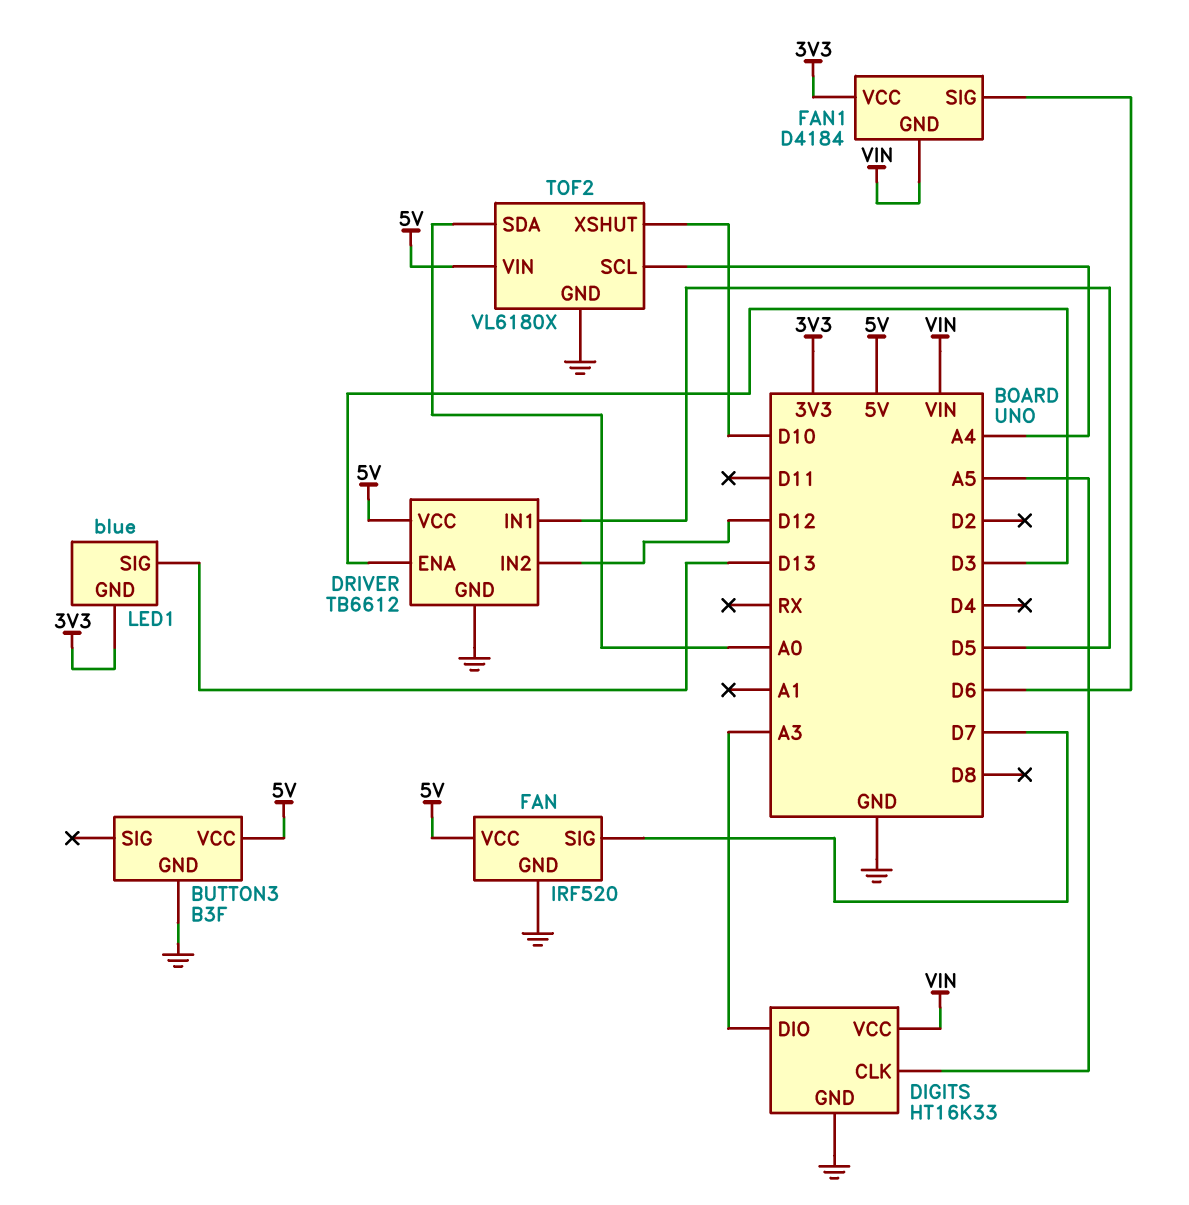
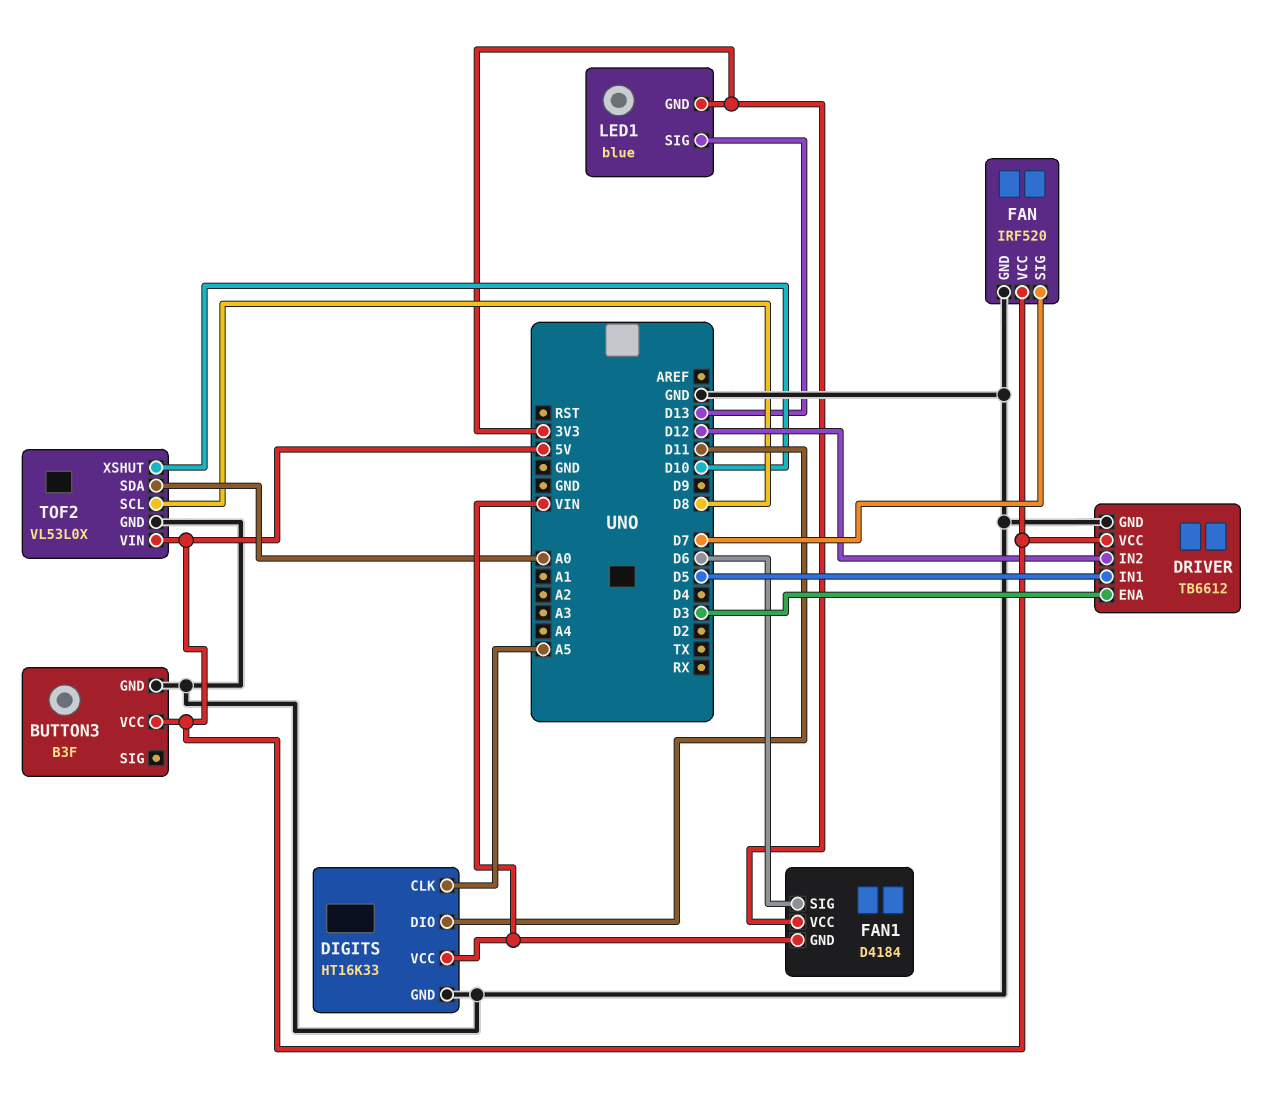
DIGITS pin DIO: A3 -> D11
TOF2: VL6180X -> VL53L0X
TOF2 pin SCL: A4 -> D8

